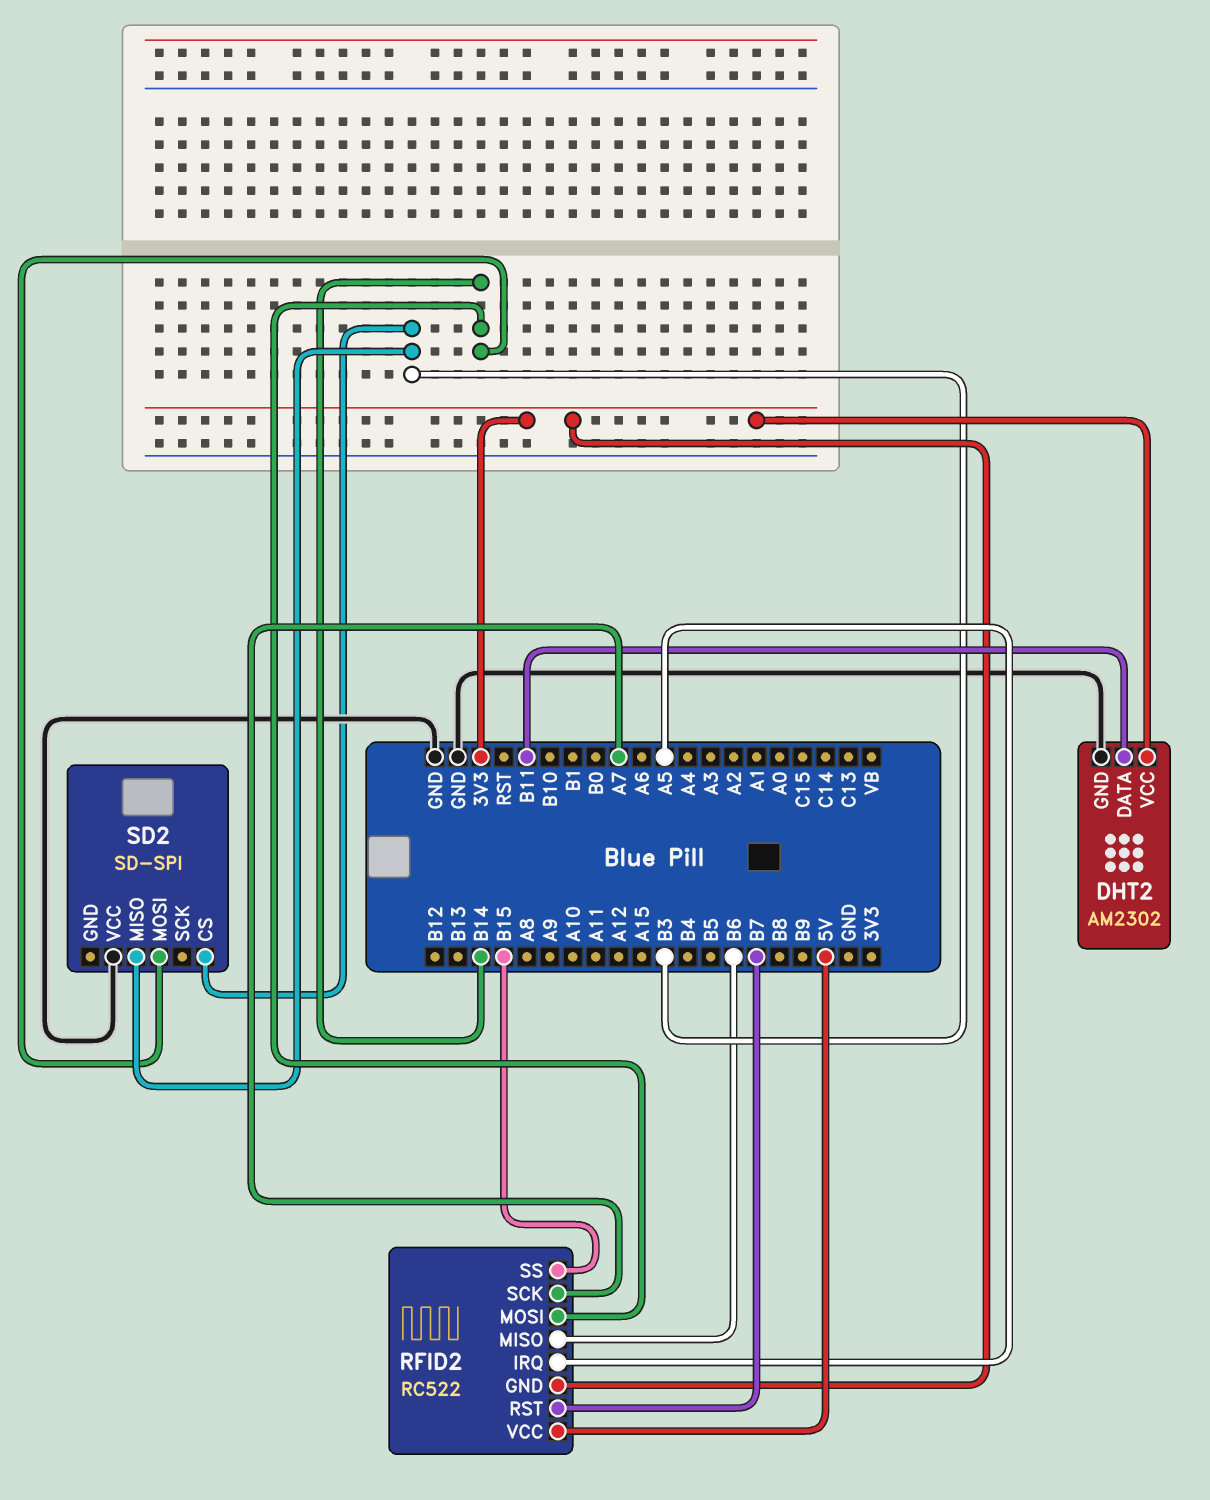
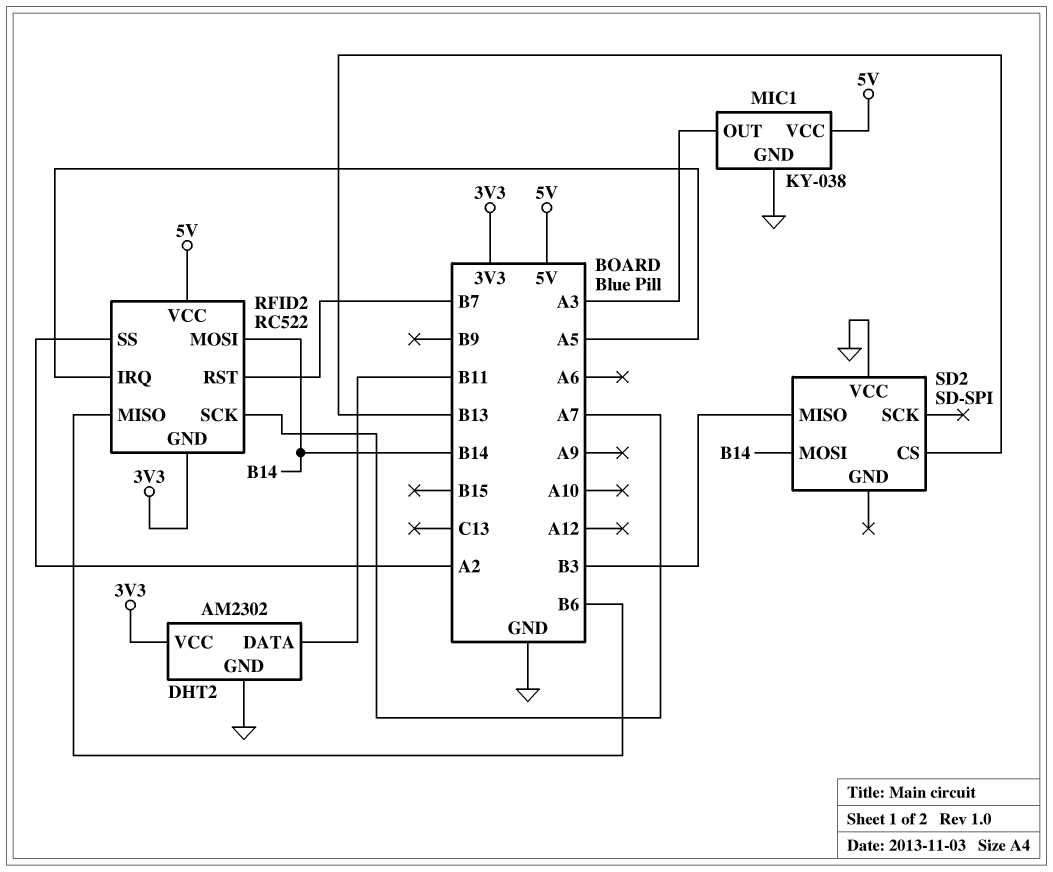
MIC1: none -> KY-038
MIC1 pin GND: none -> GND
MIC1 pin OUT: none -> A3
MIC1 pin VCC: none -> 5V
RFID2 pin SS: B15 -> A2
SD2 pin CS: B3 -> B13

